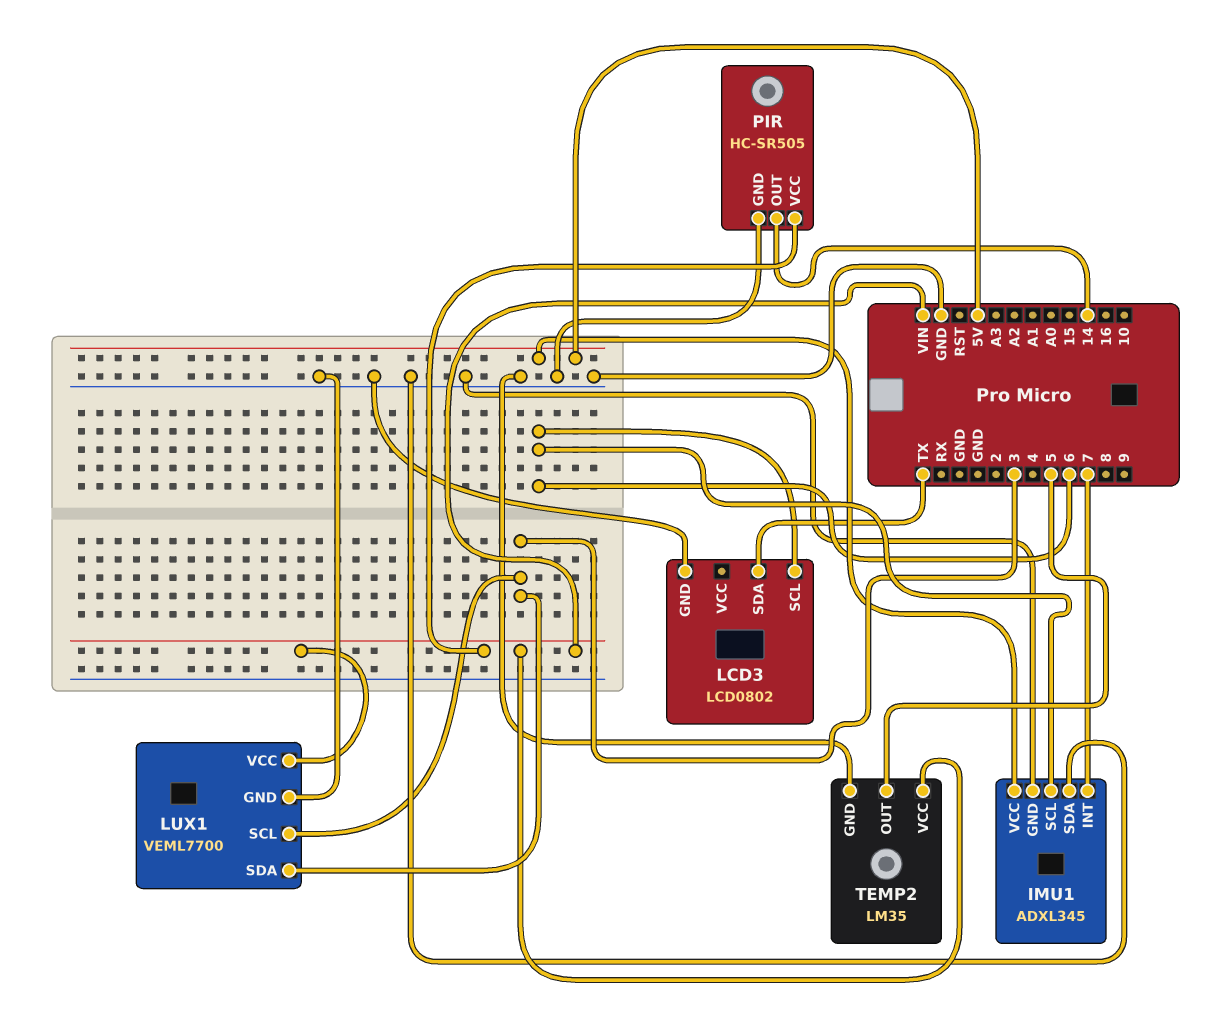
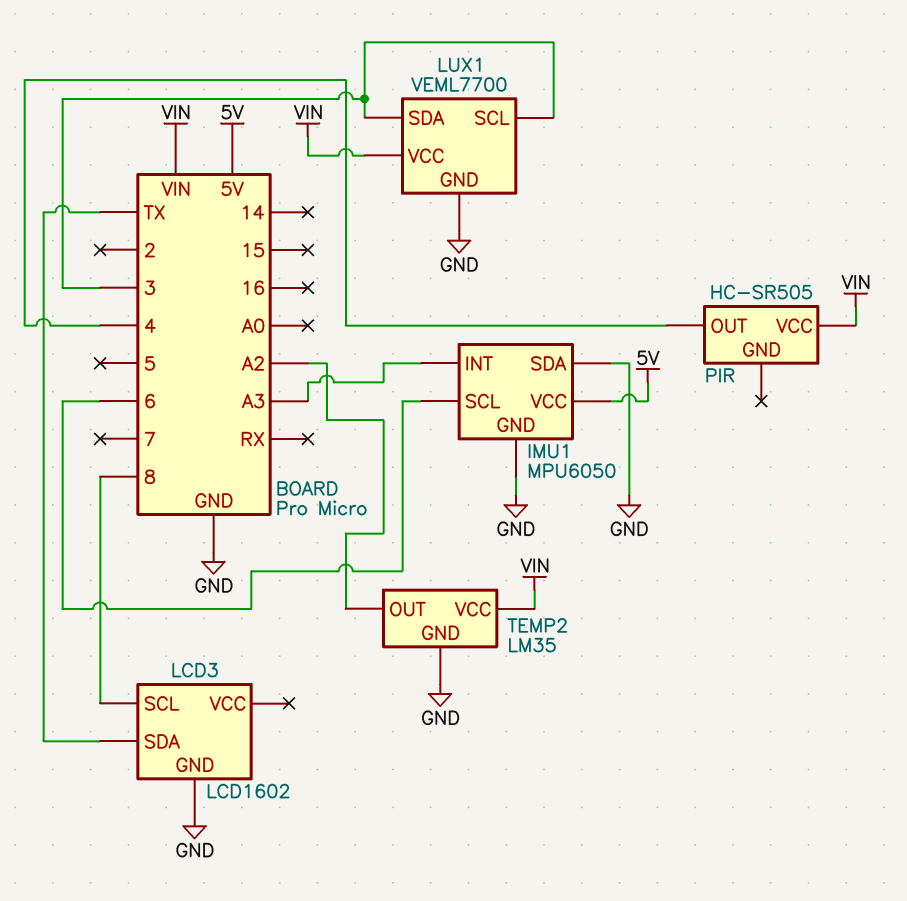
IMU1: ADXL345 -> MPU6050
IMU1 pin INT: 7 -> A3
LCD3: LCD0802 -> LCD1602
LCD3 pin SCL: 6 -> 8
PIR pin GND: GND -> none
PIR pin OUT: 14 -> 4
TEMP2 pin OUT: 5 -> A2

